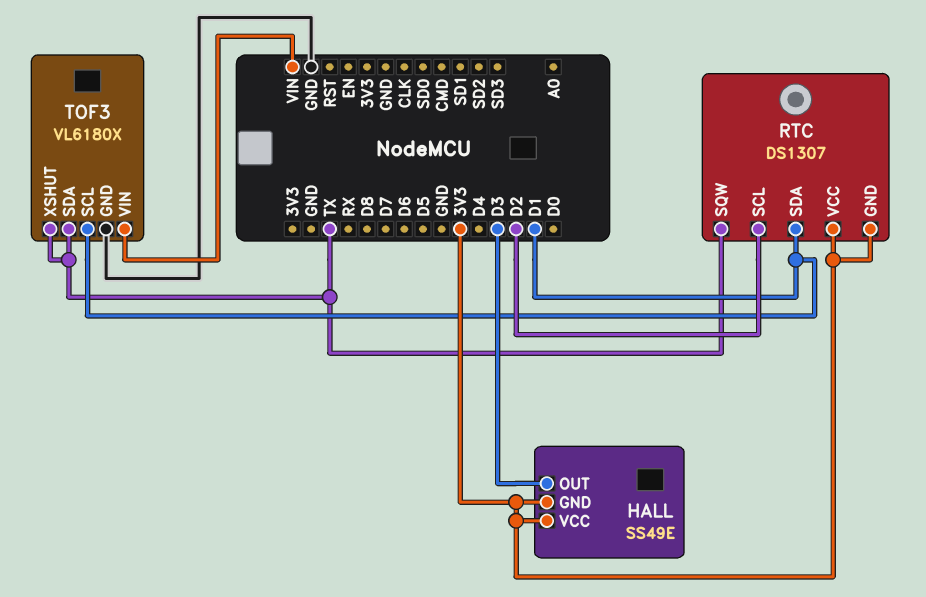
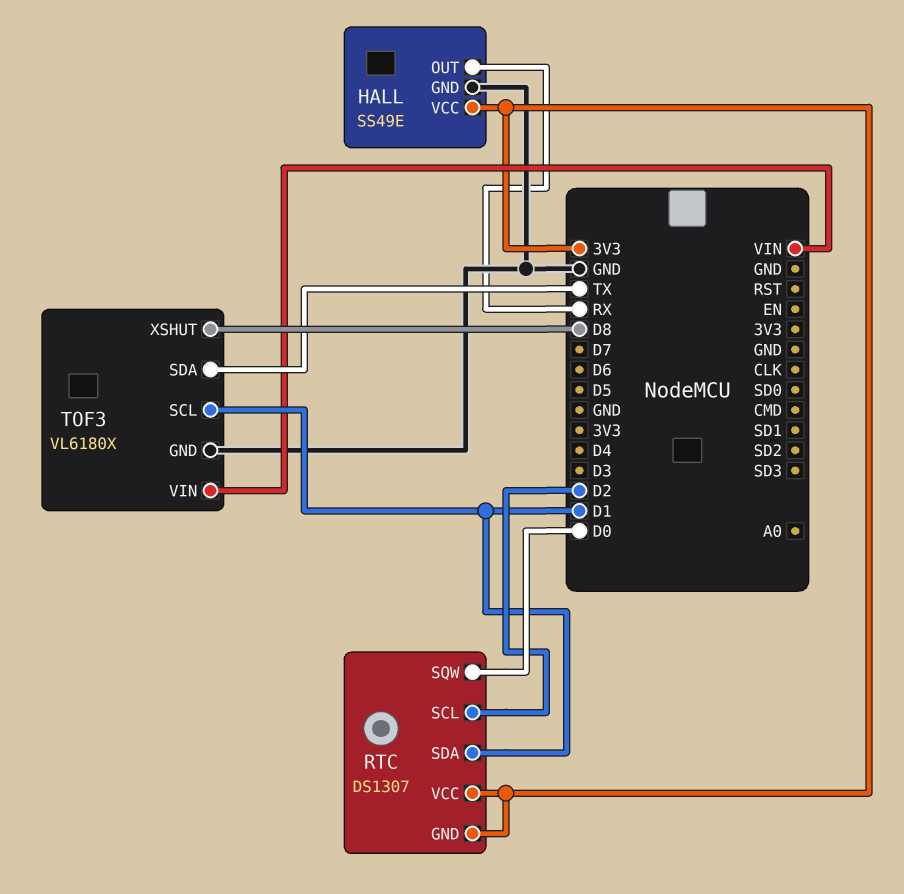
HALL pin GND: 3V3 -> GND
HALL pin OUT: D3 -> RX
RTC pin SQW: TX -> D0
TOF3 pin XSHUT: TX -> D8

